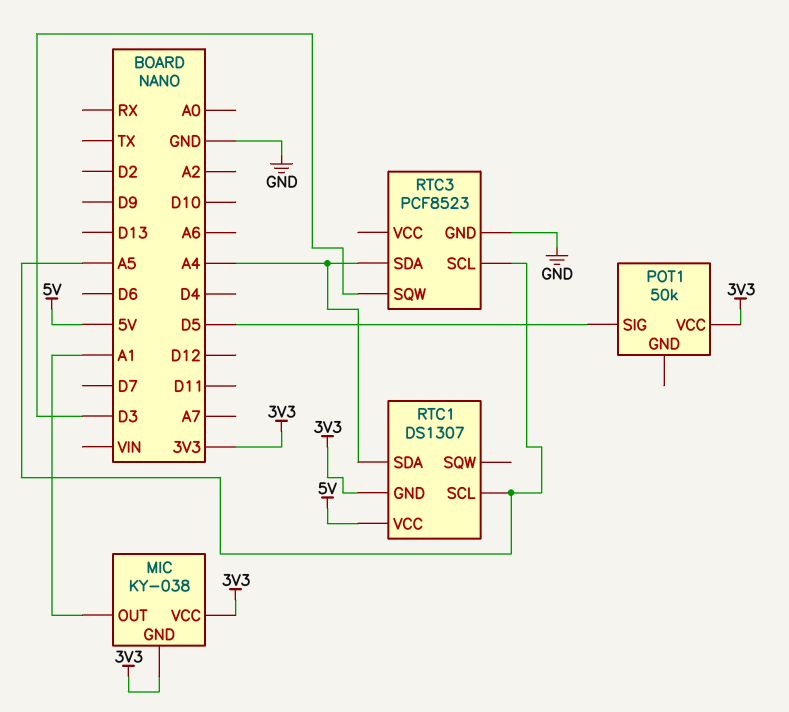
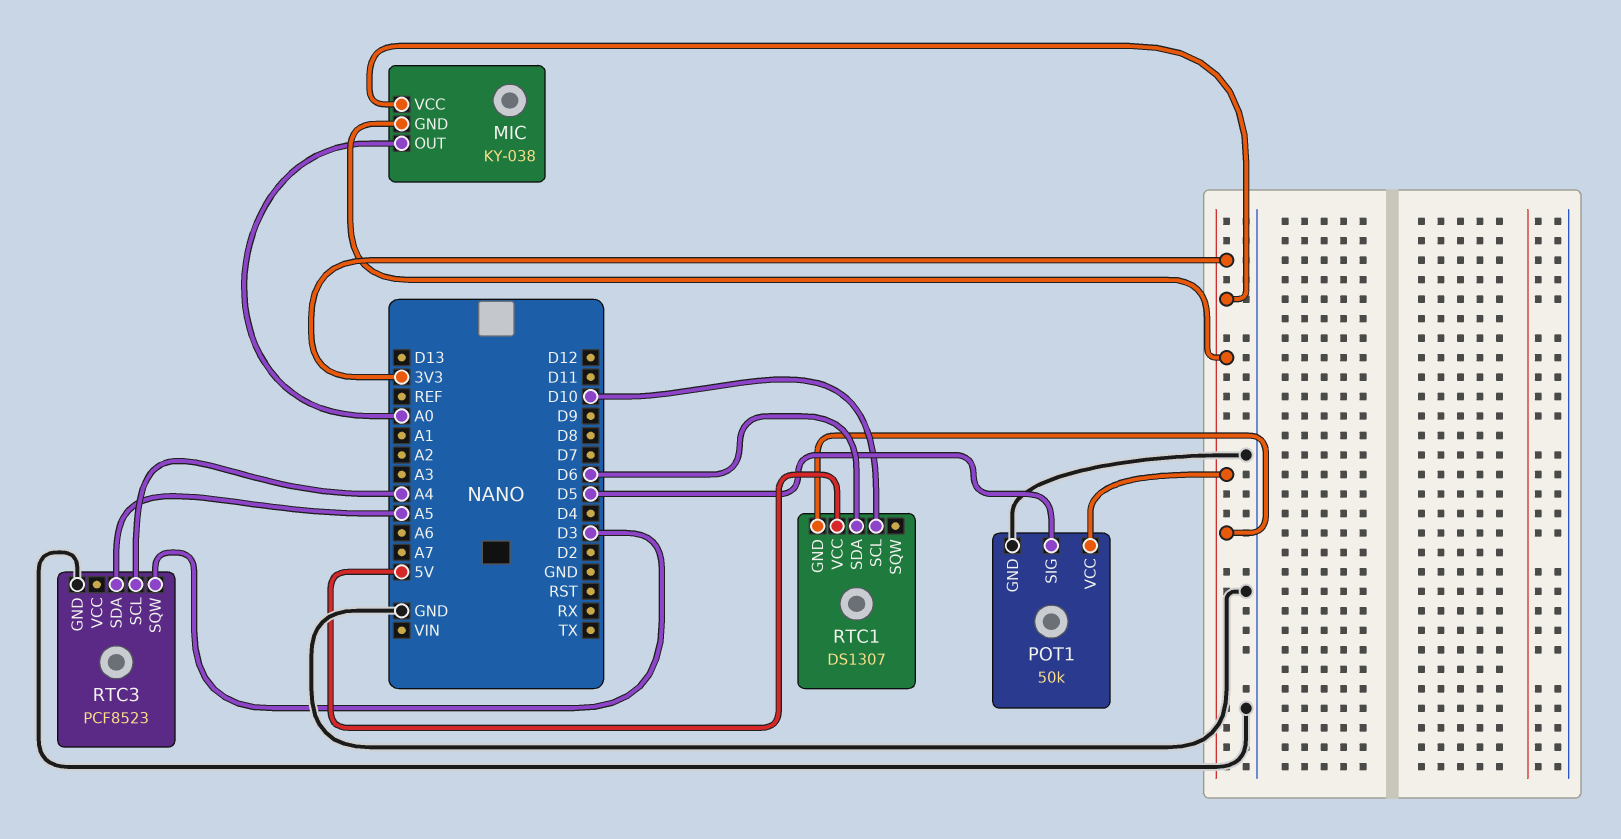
MIC pin OUT: A1 -> A0
POT1 pin GND: none -> GND
RTC1 pin SCL: A5 -> D10
RTC1 pin SDA: A4 -> D6
RTC3 pin SCL: A5 -> A4
RTC3 pin SDA: A4 -> A5

